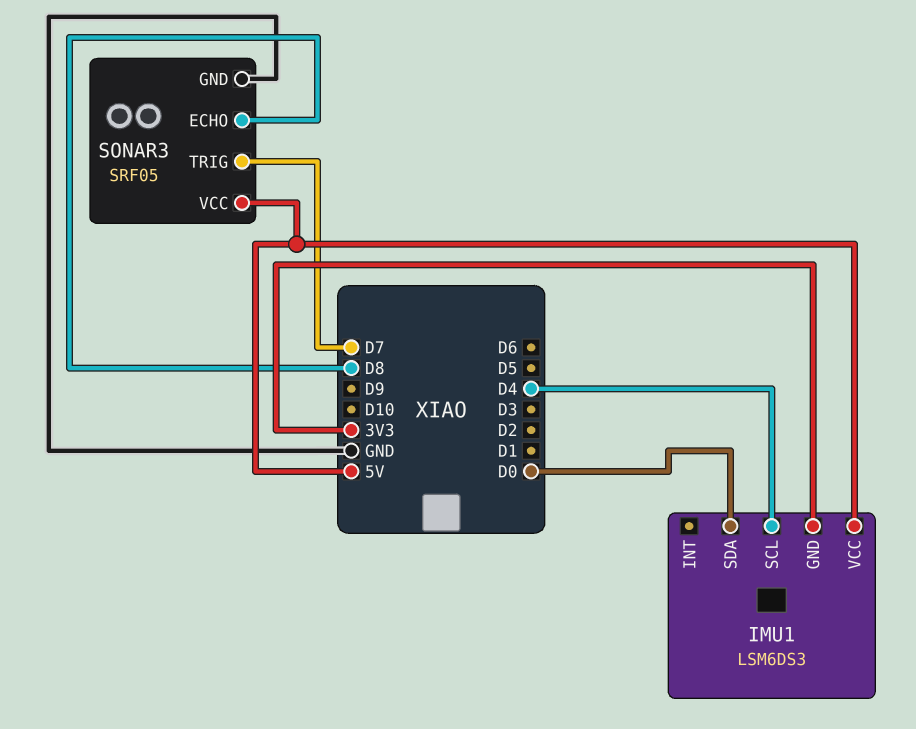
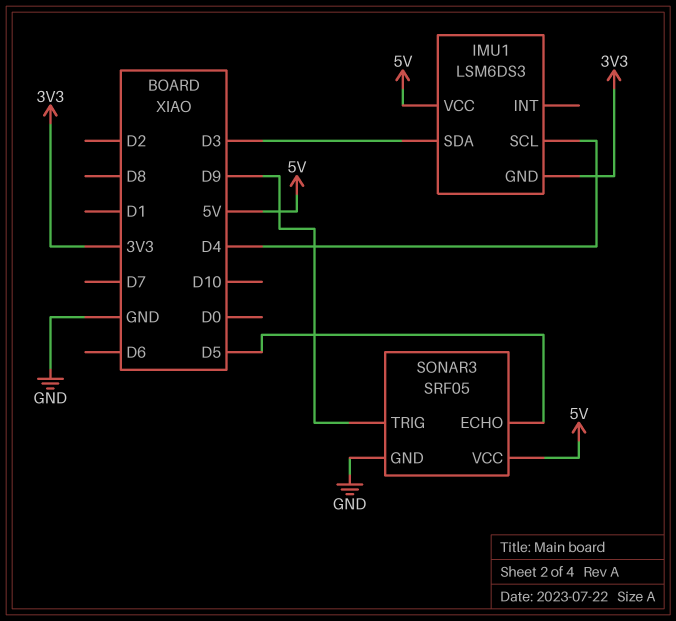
IMU1 pin SDA: D0 -> D3
SONAR3 pin ECHO: D8 -> D5
SONAR3 pin TRIG: D7 -> D9

